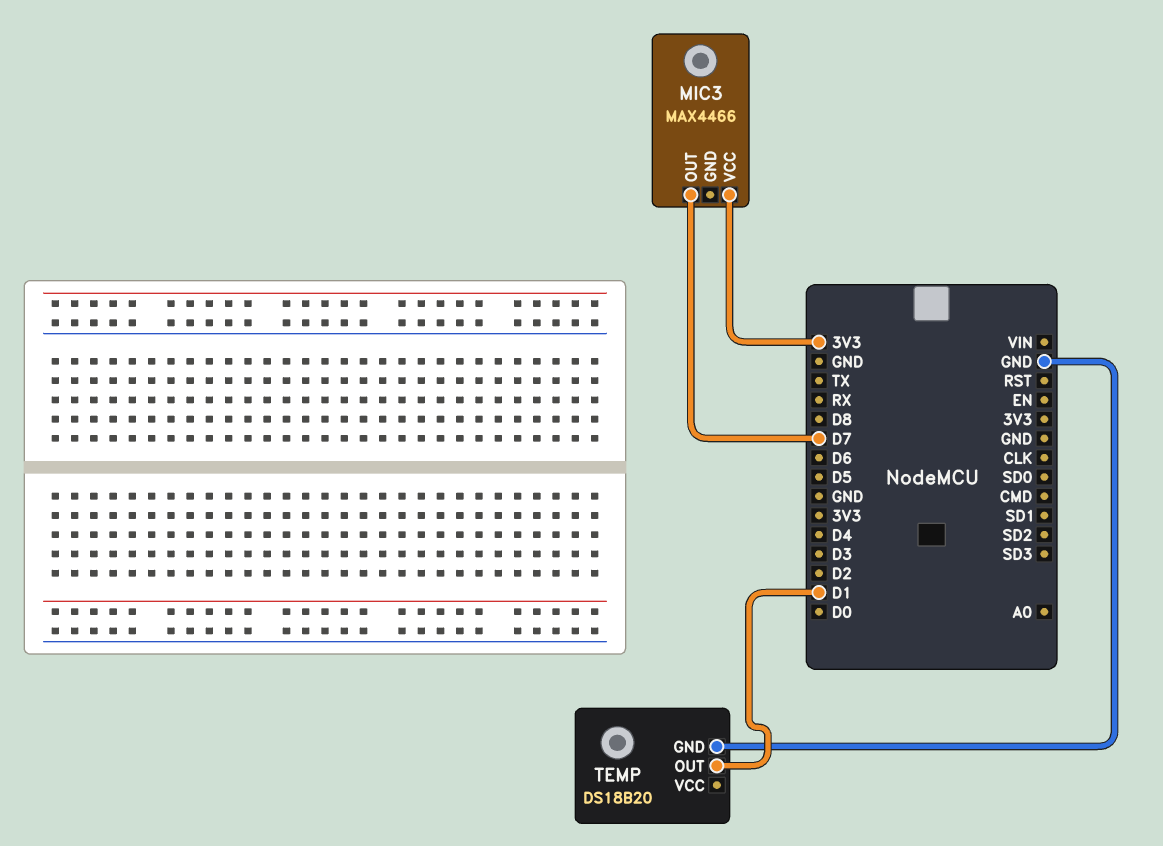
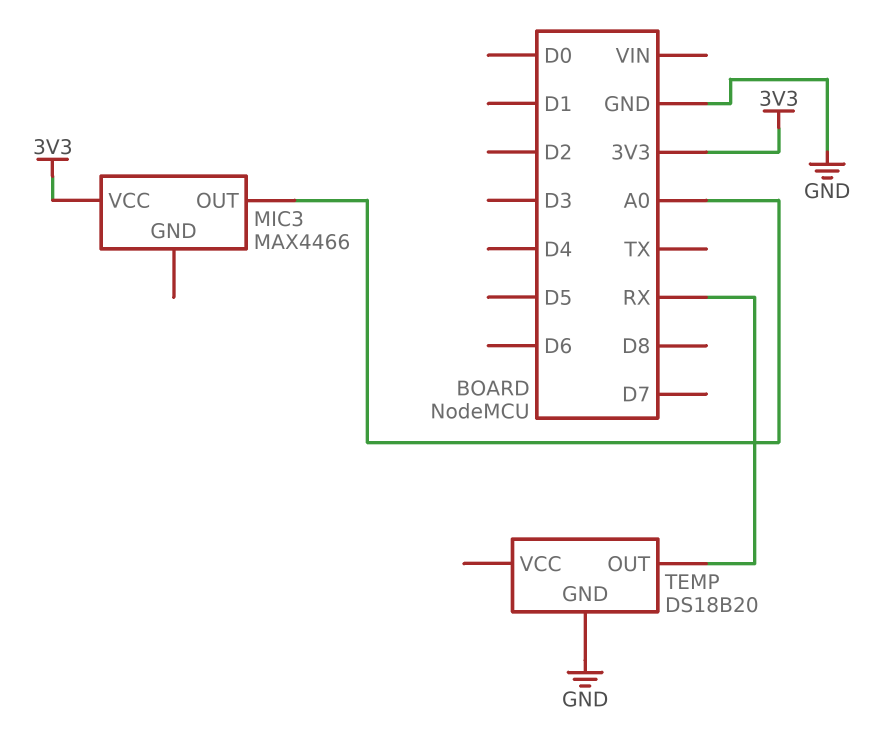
MIC3 pin OUT: D7 -> A0
TEMP pin OUT: D1 -> RX

